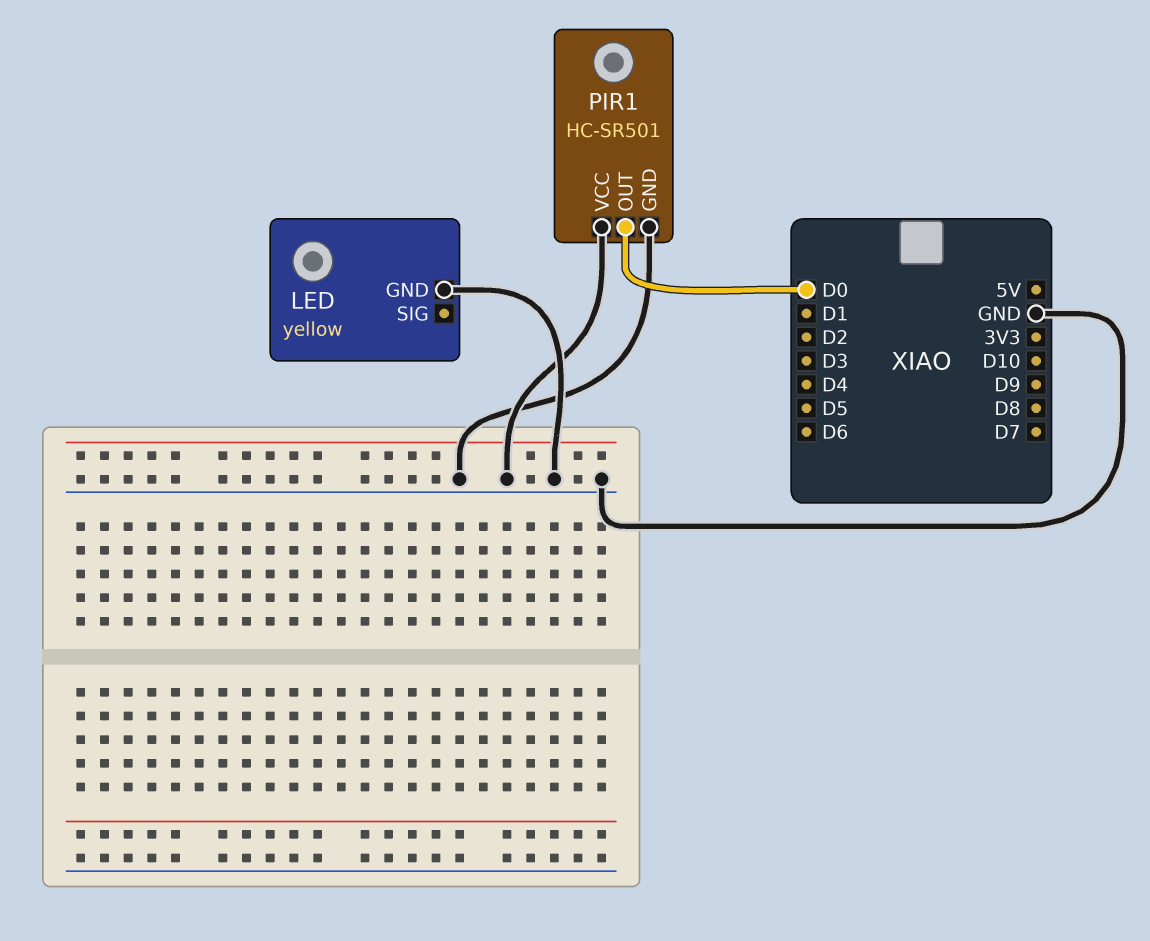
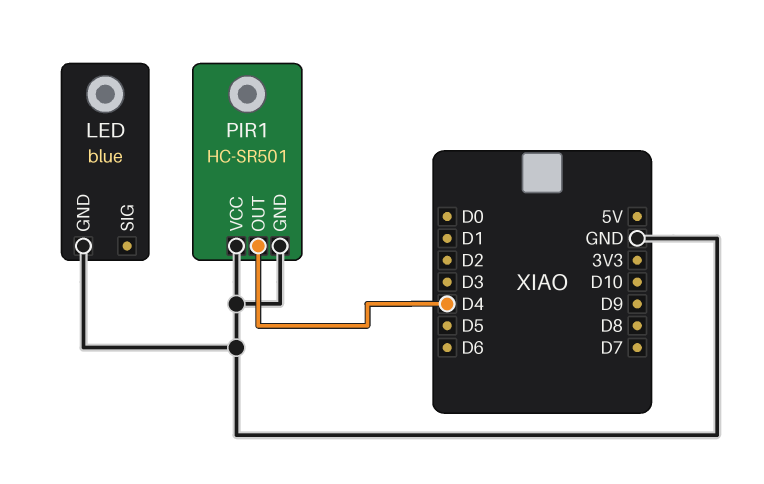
LED: yellow -> blue
PIR1 pin OUT: D0 -> D4

